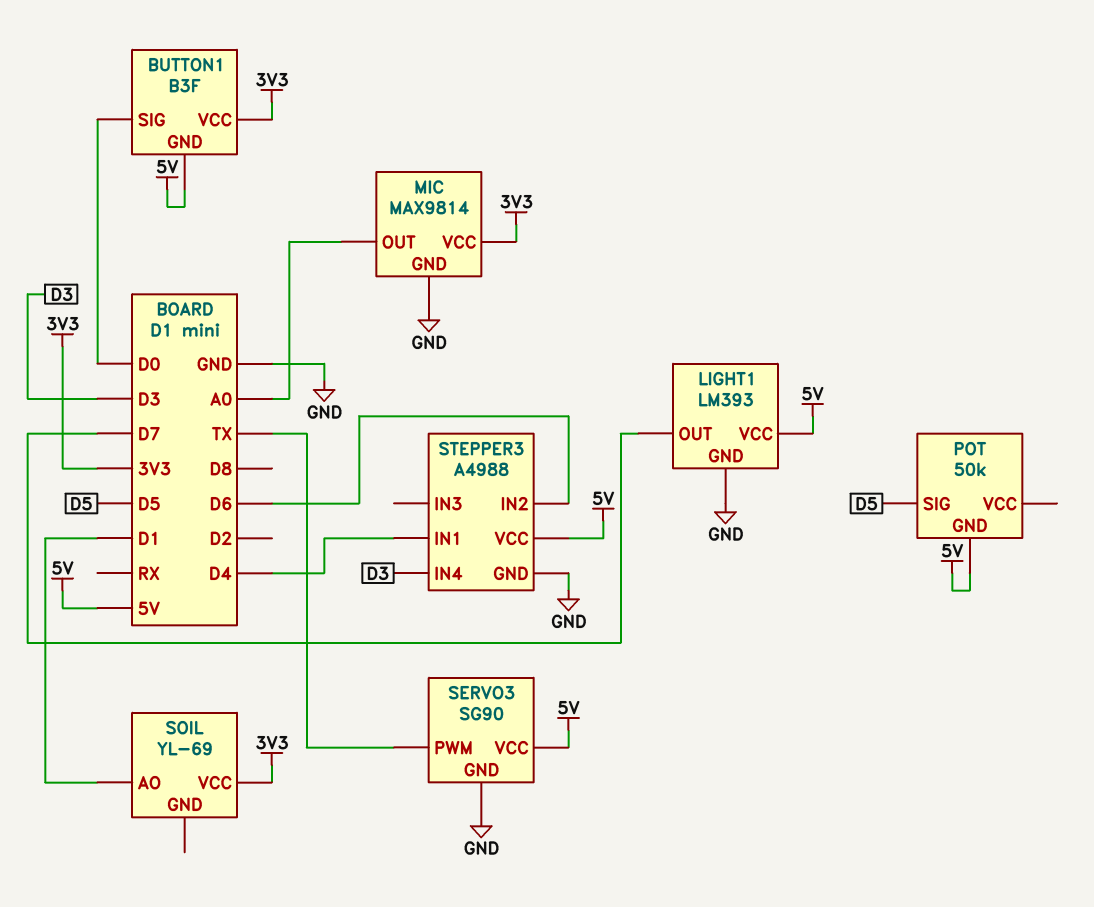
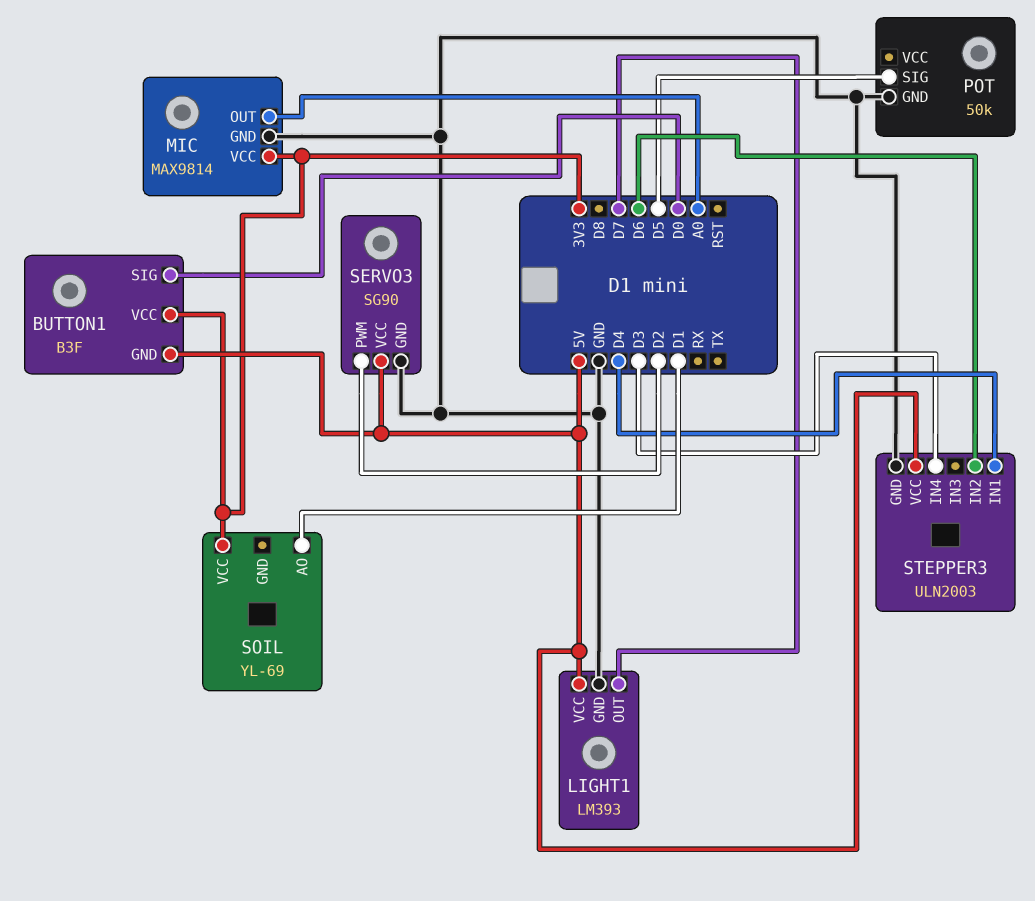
POT pin GND: 5V -> GND
SERVO3 pin PWM: TX -> D2
STEPPER3: A4988 -> ULN2003

